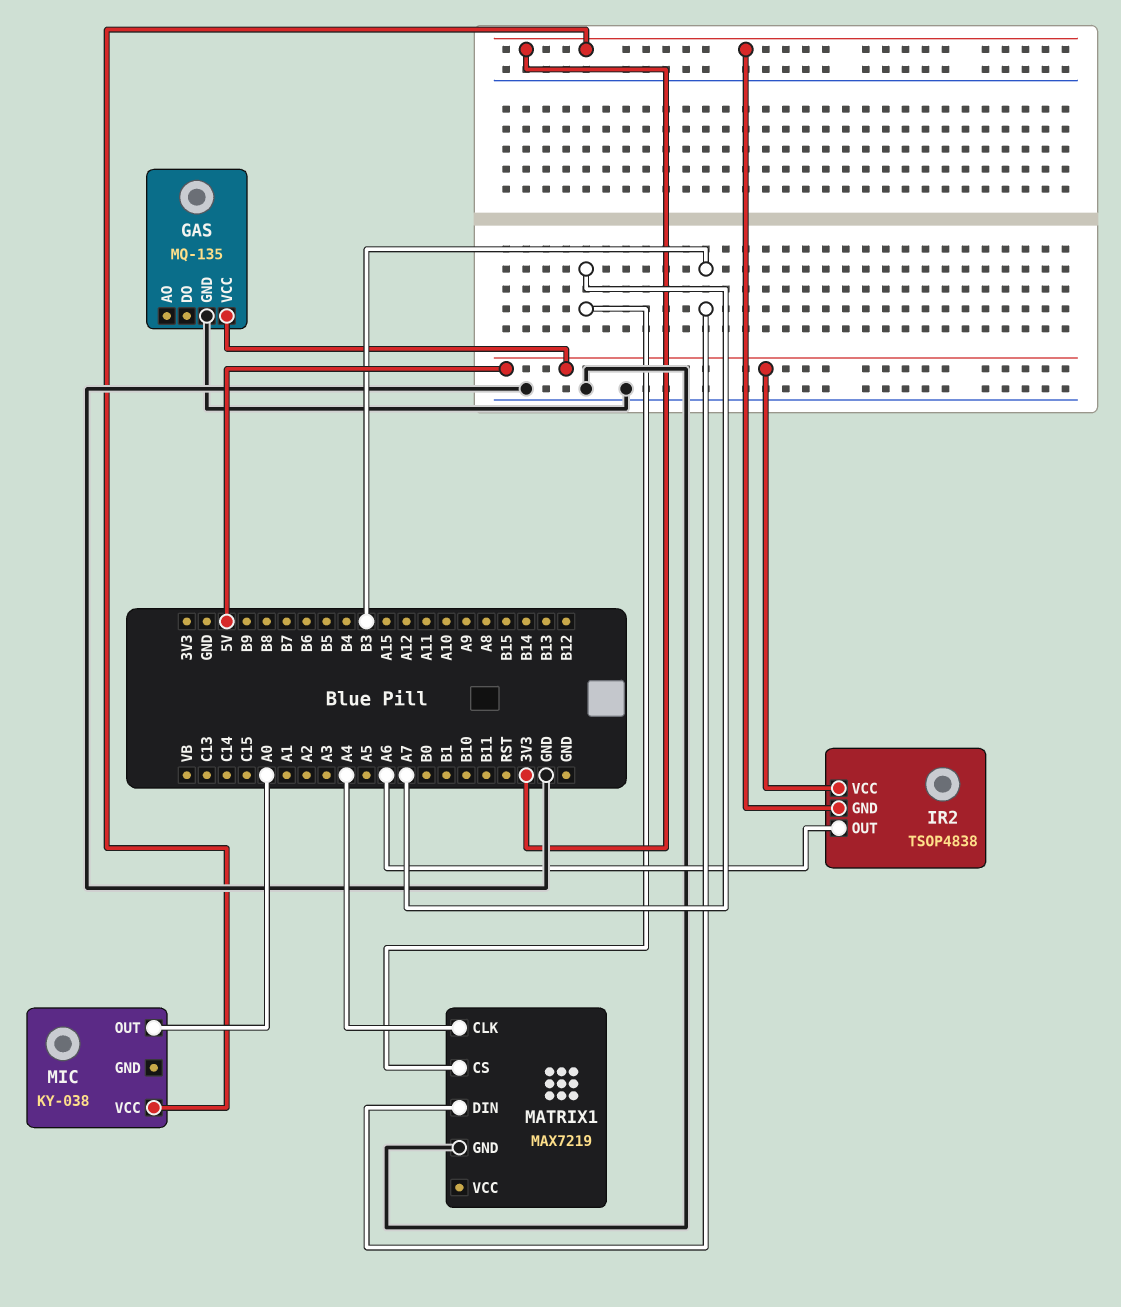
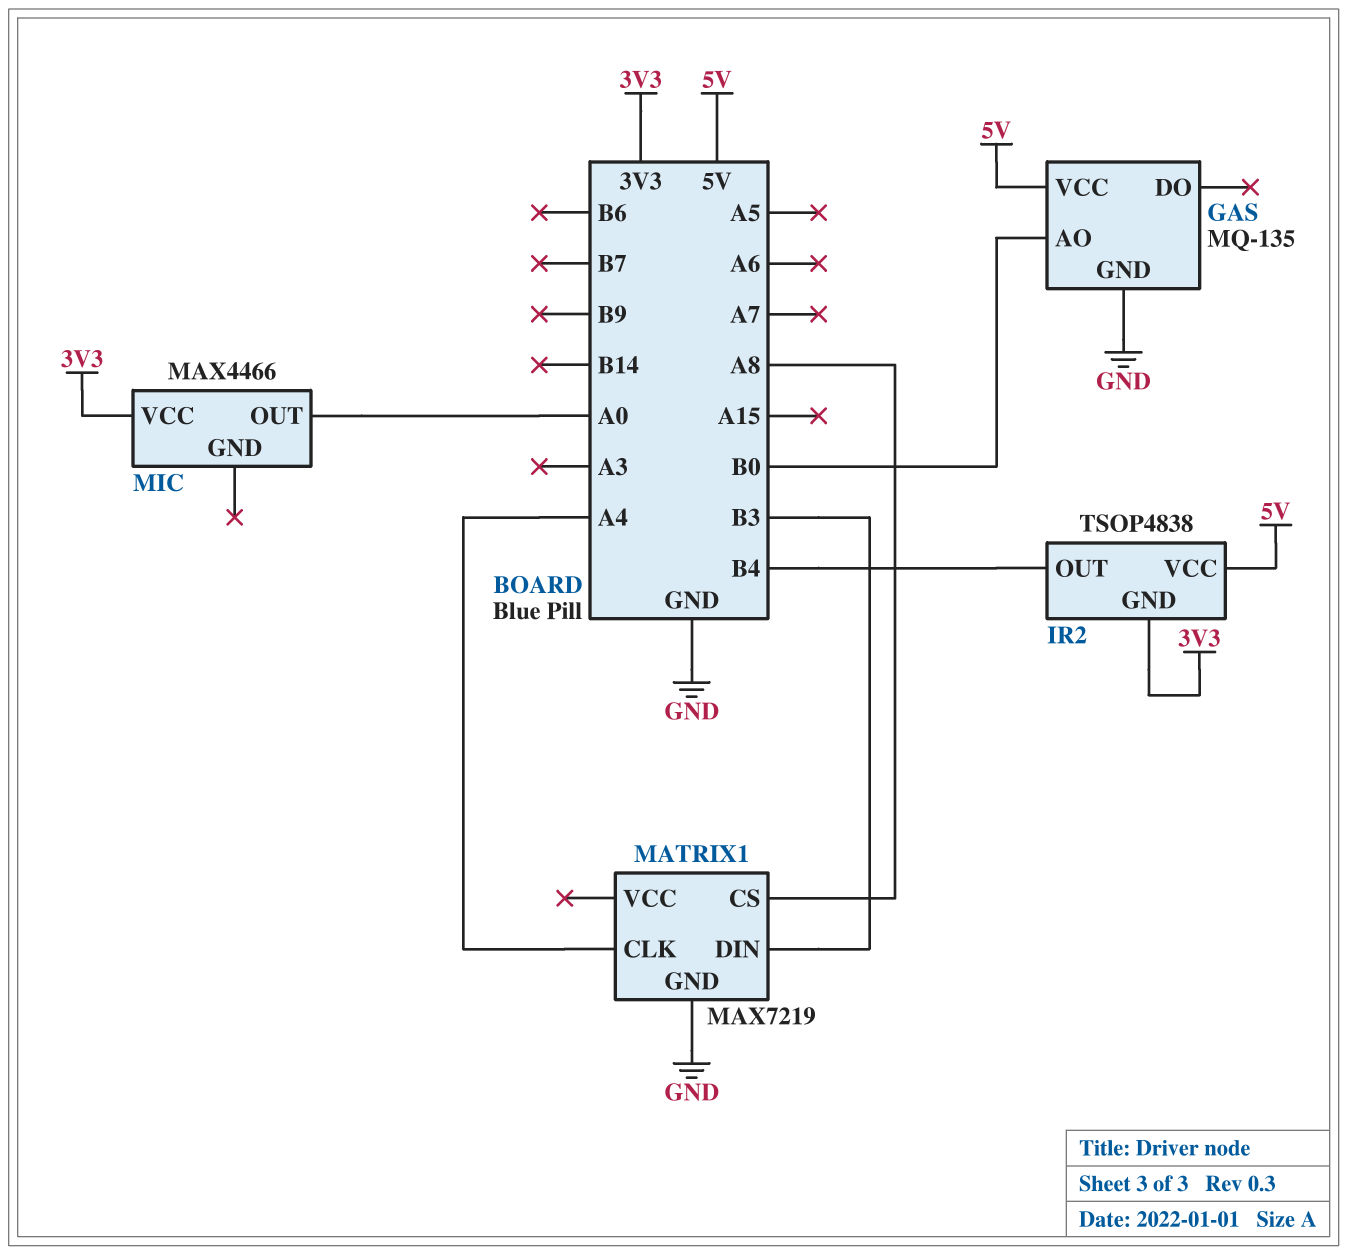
GAS pin AO: none -> B0
IR2 pin OUT: A6 -> B4
MATRIX1 pin CS: A7 -> A8
MIC: KY-038 -> MAX4466

